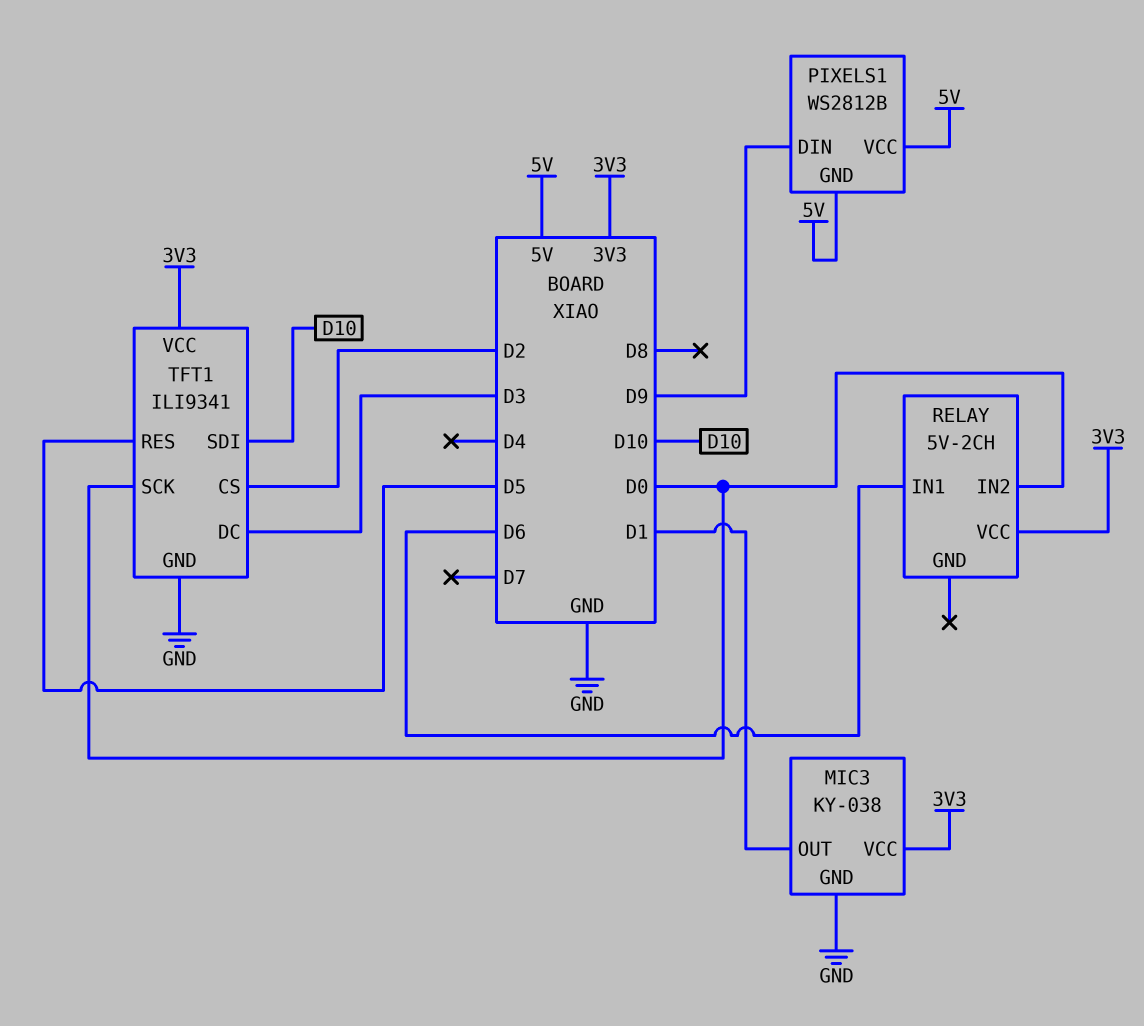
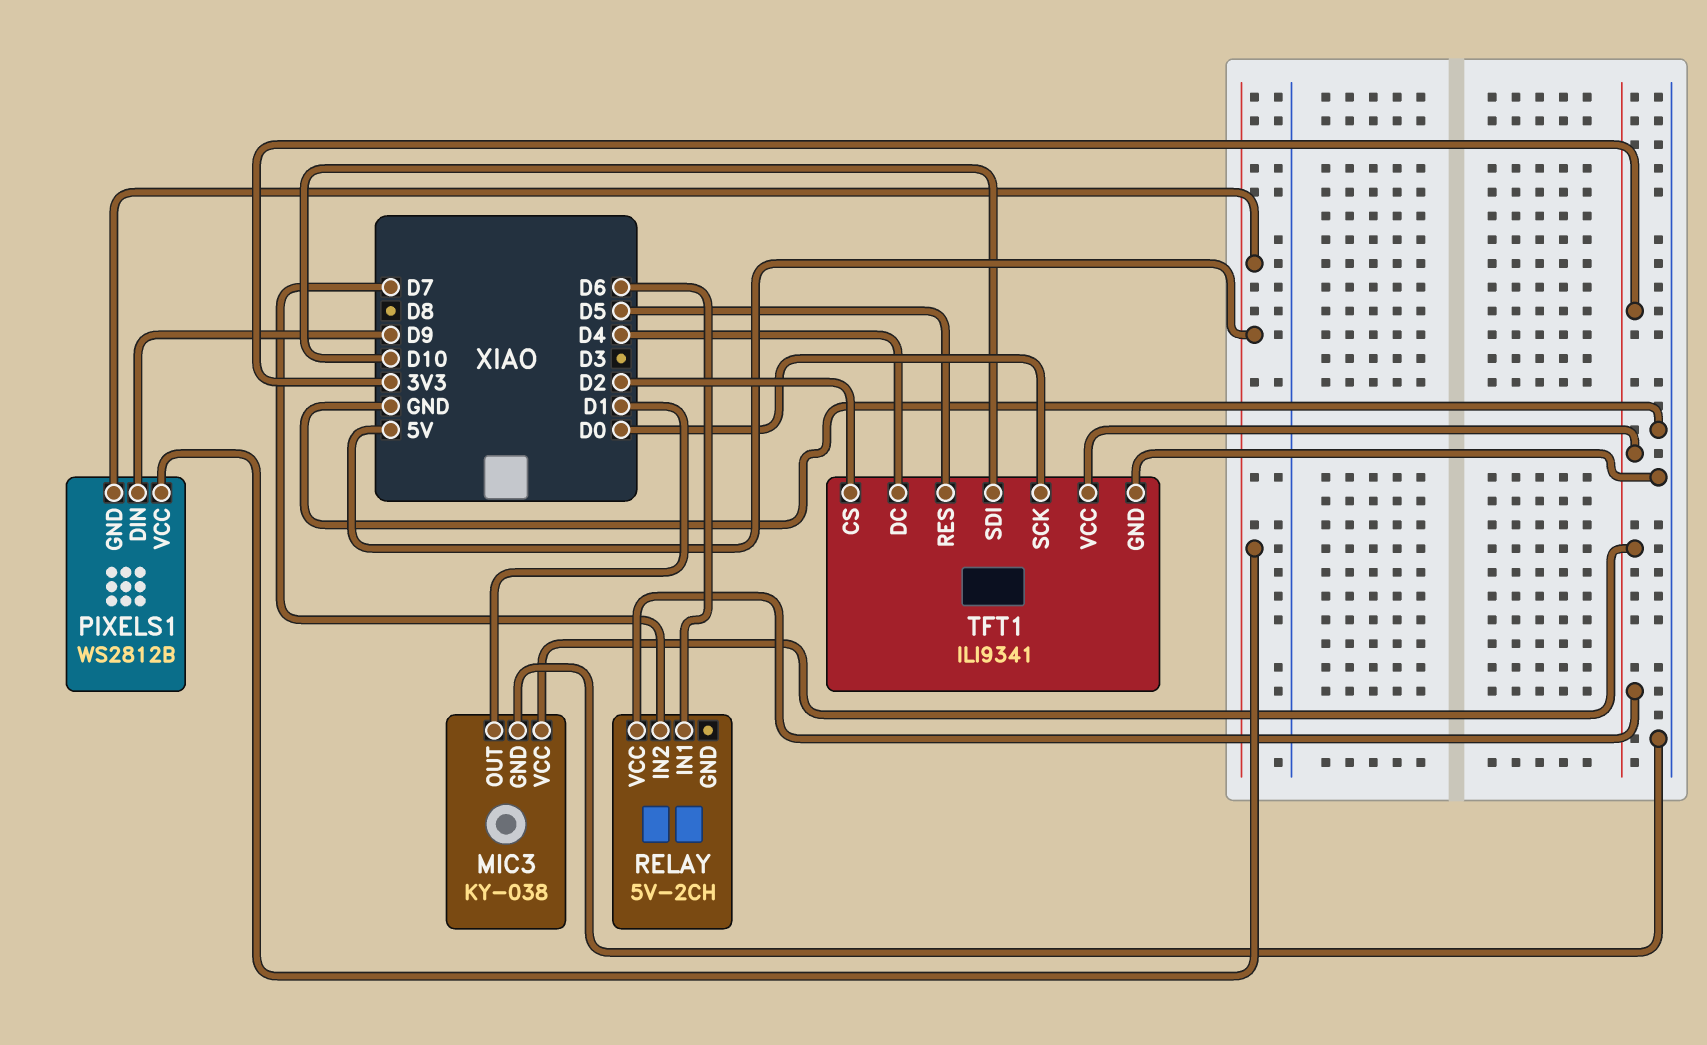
RELAY pin IN2: D0 -> D7
TFT1 pin DC: D3 -> D4

